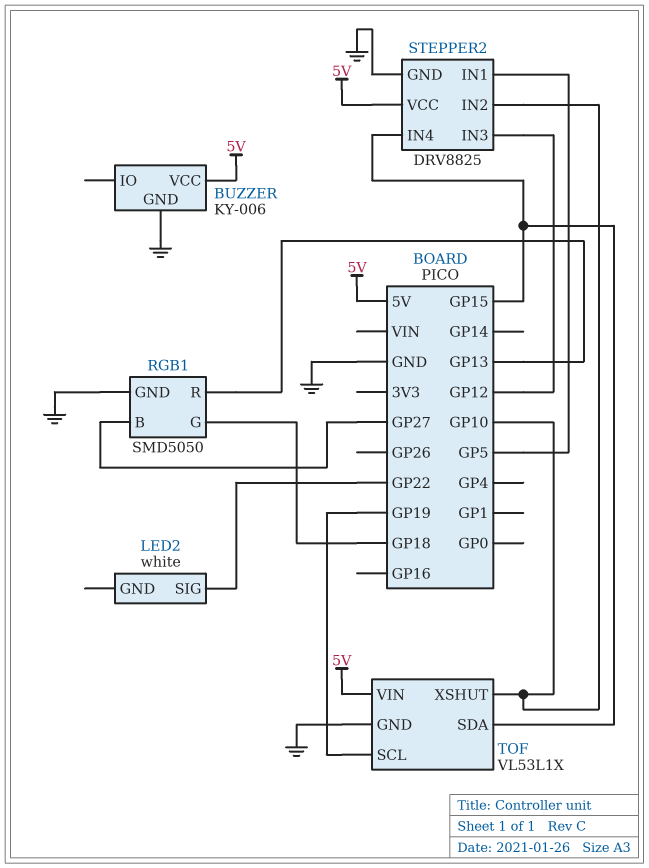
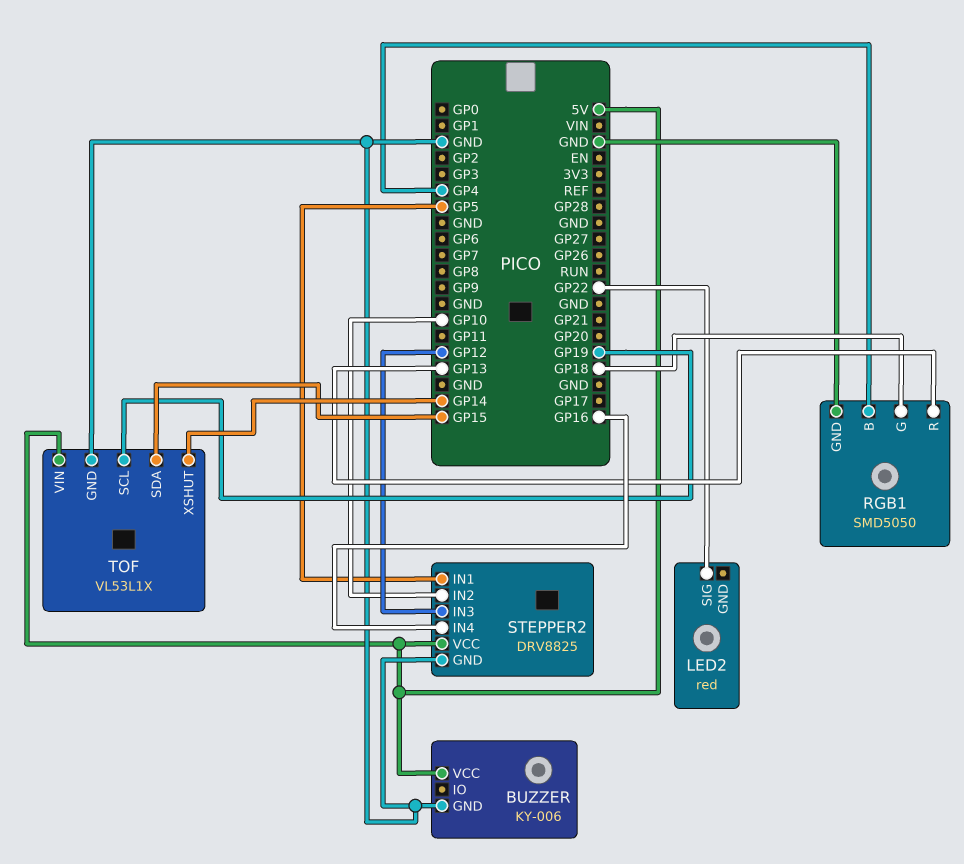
LED2: white -> red
RGB1 pin B: GP27 -> GP4
STEPPER2 pin IN4: GP15 -> GP16
TOF pin XSHUT: GP10 -> GP14

